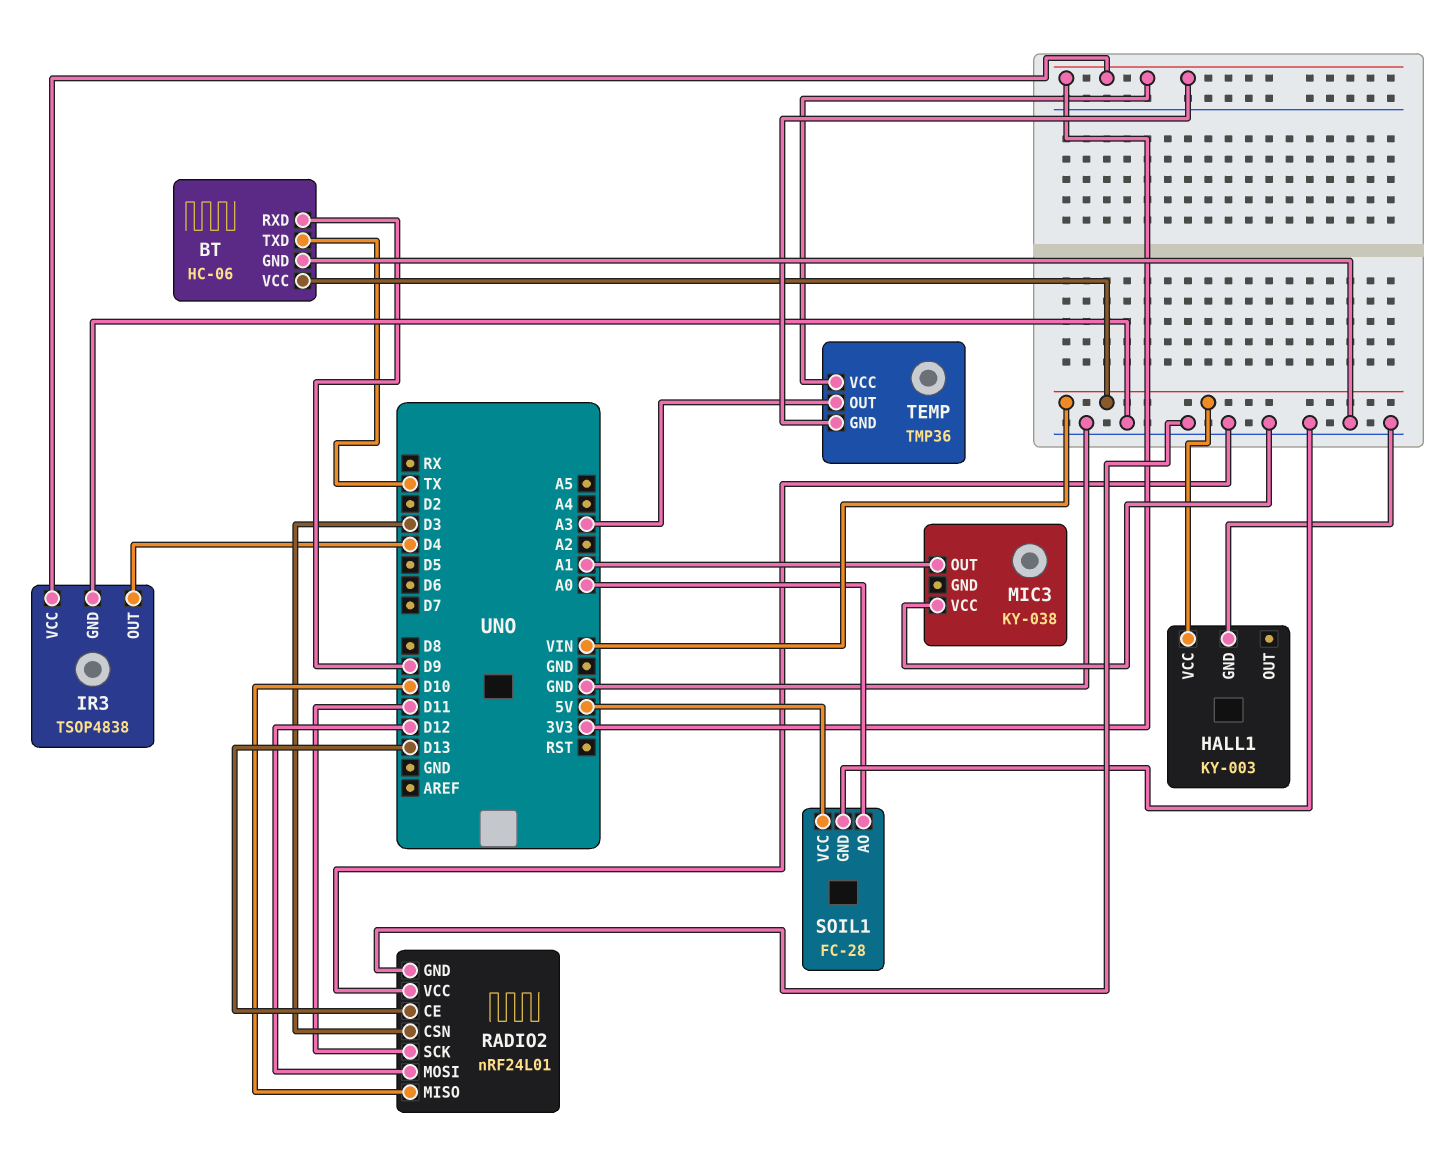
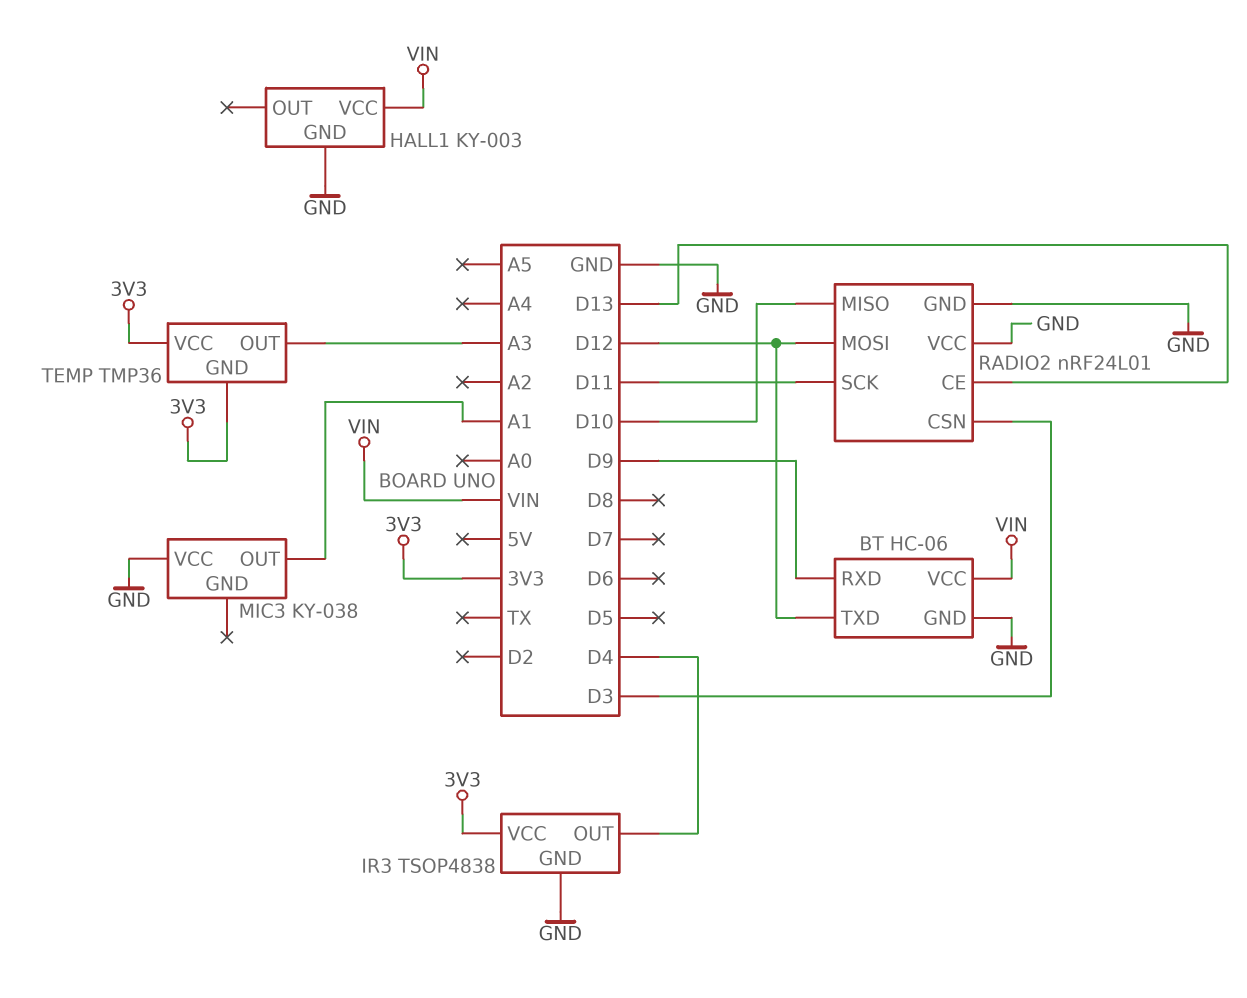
BT pin TXD: TX -> D12
SOIL1: FC-28 -> none
SOIL1 pin AO: A0 -> none
SOIL1 pin GND: GND -> none
SOIL1 pin VCC: 5V -> none

